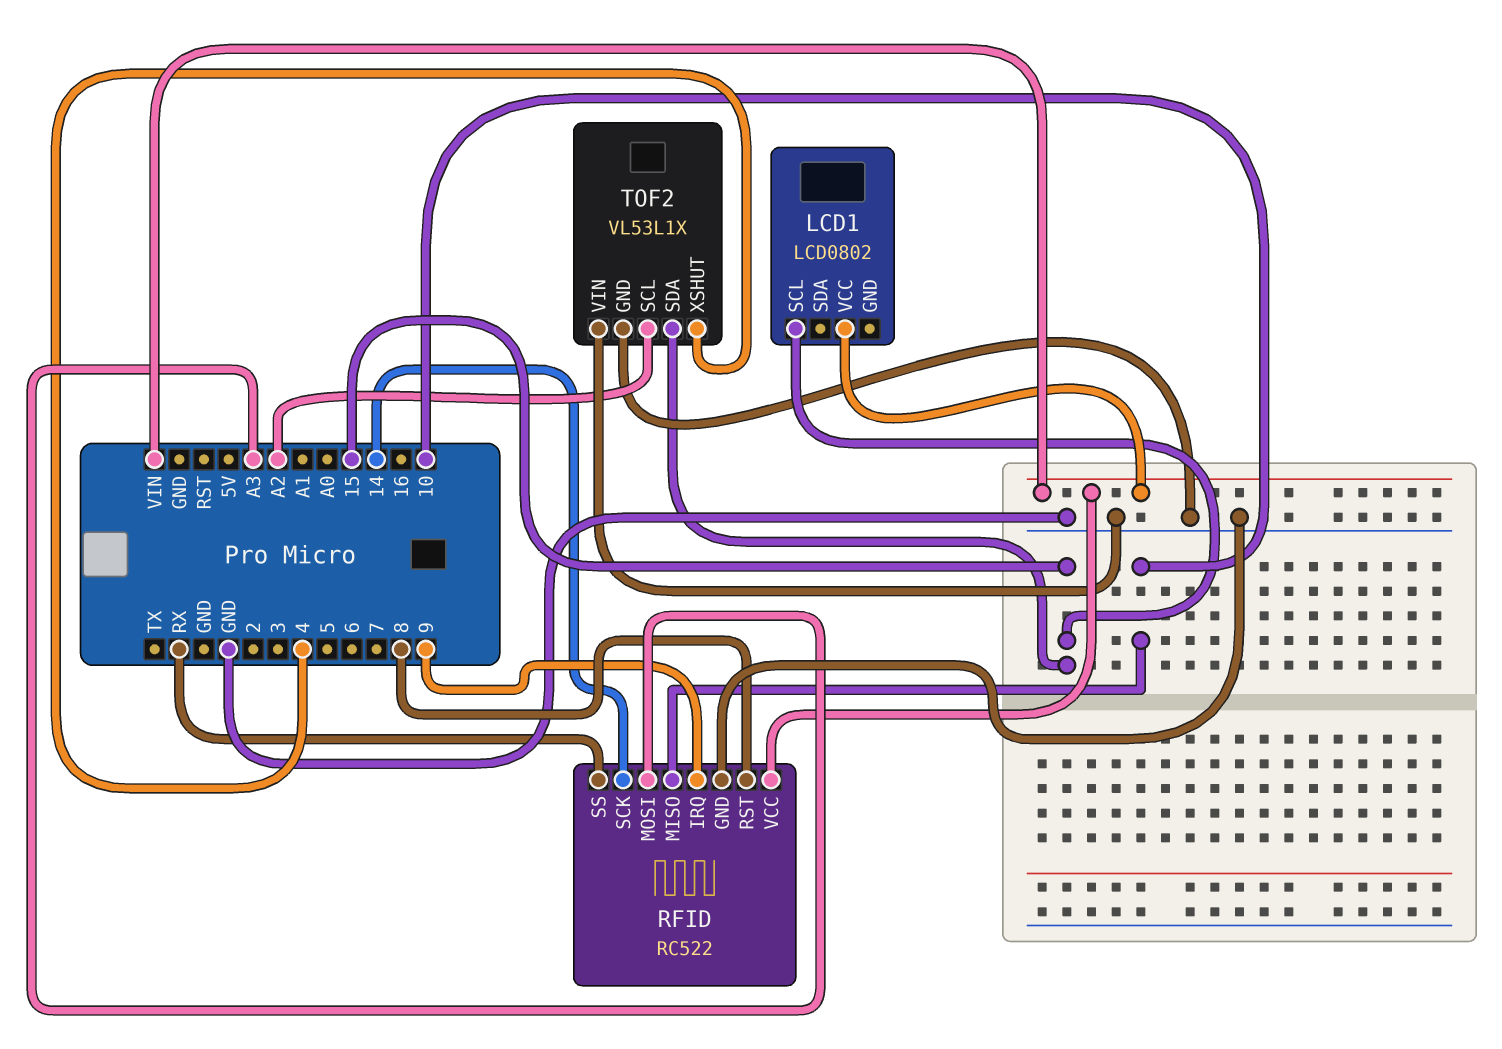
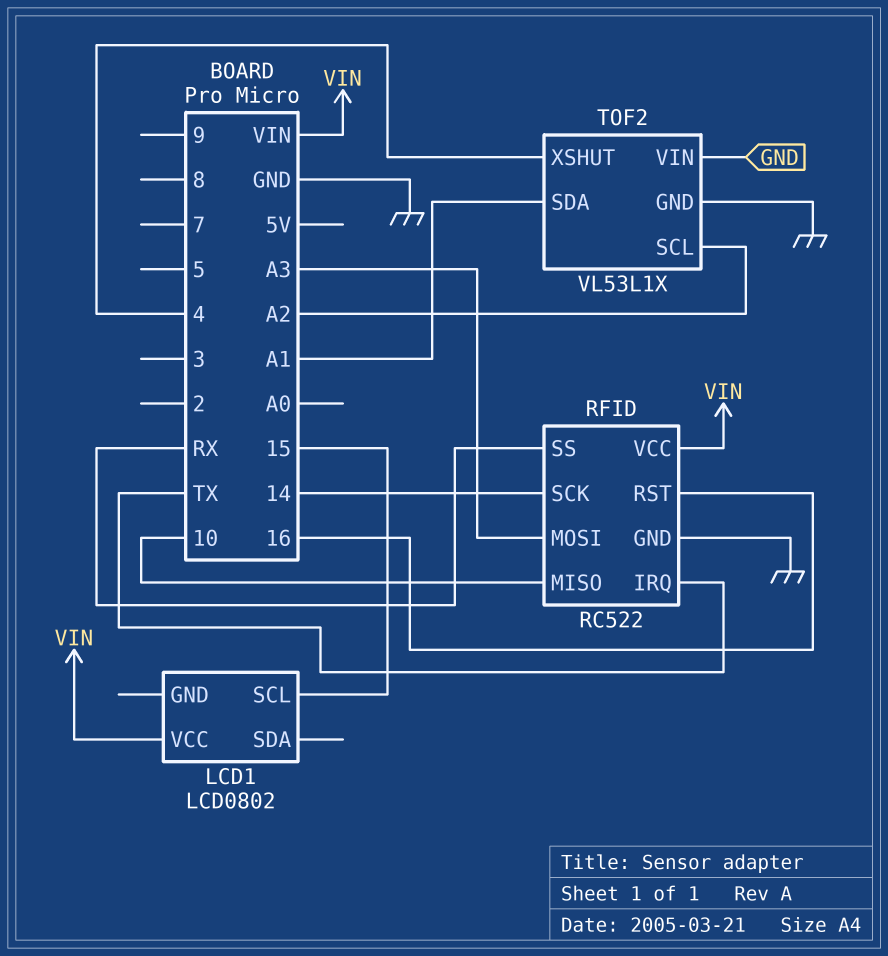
RFID pin IRQ: 9 -> TX
RFID pin RST: 8 -> 16
TOF2 pin SDA: 15 -> A1

